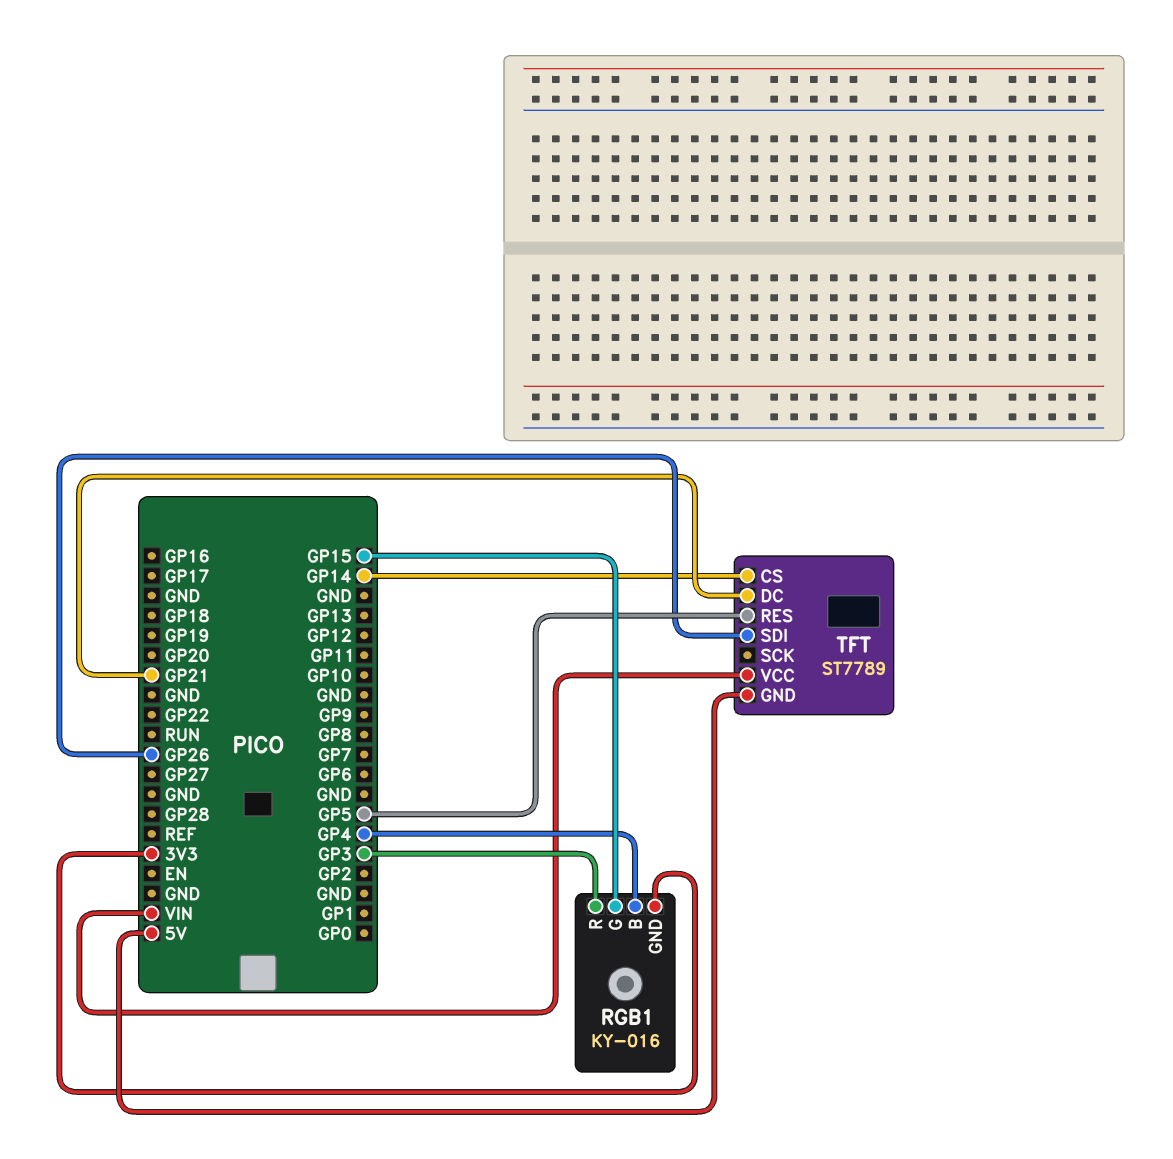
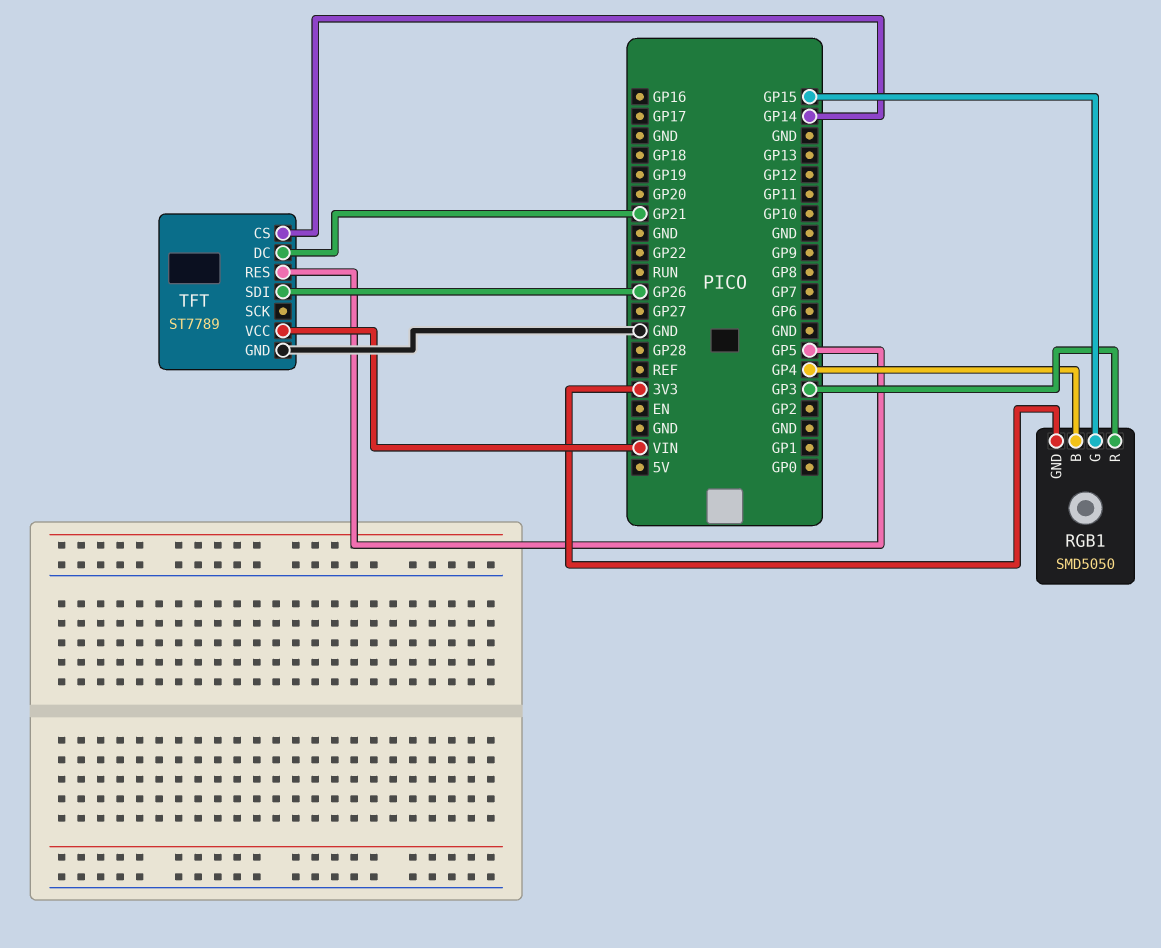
RGB1: KY-016 -> SMD5050
TFT pin GND: 5V -> GND

